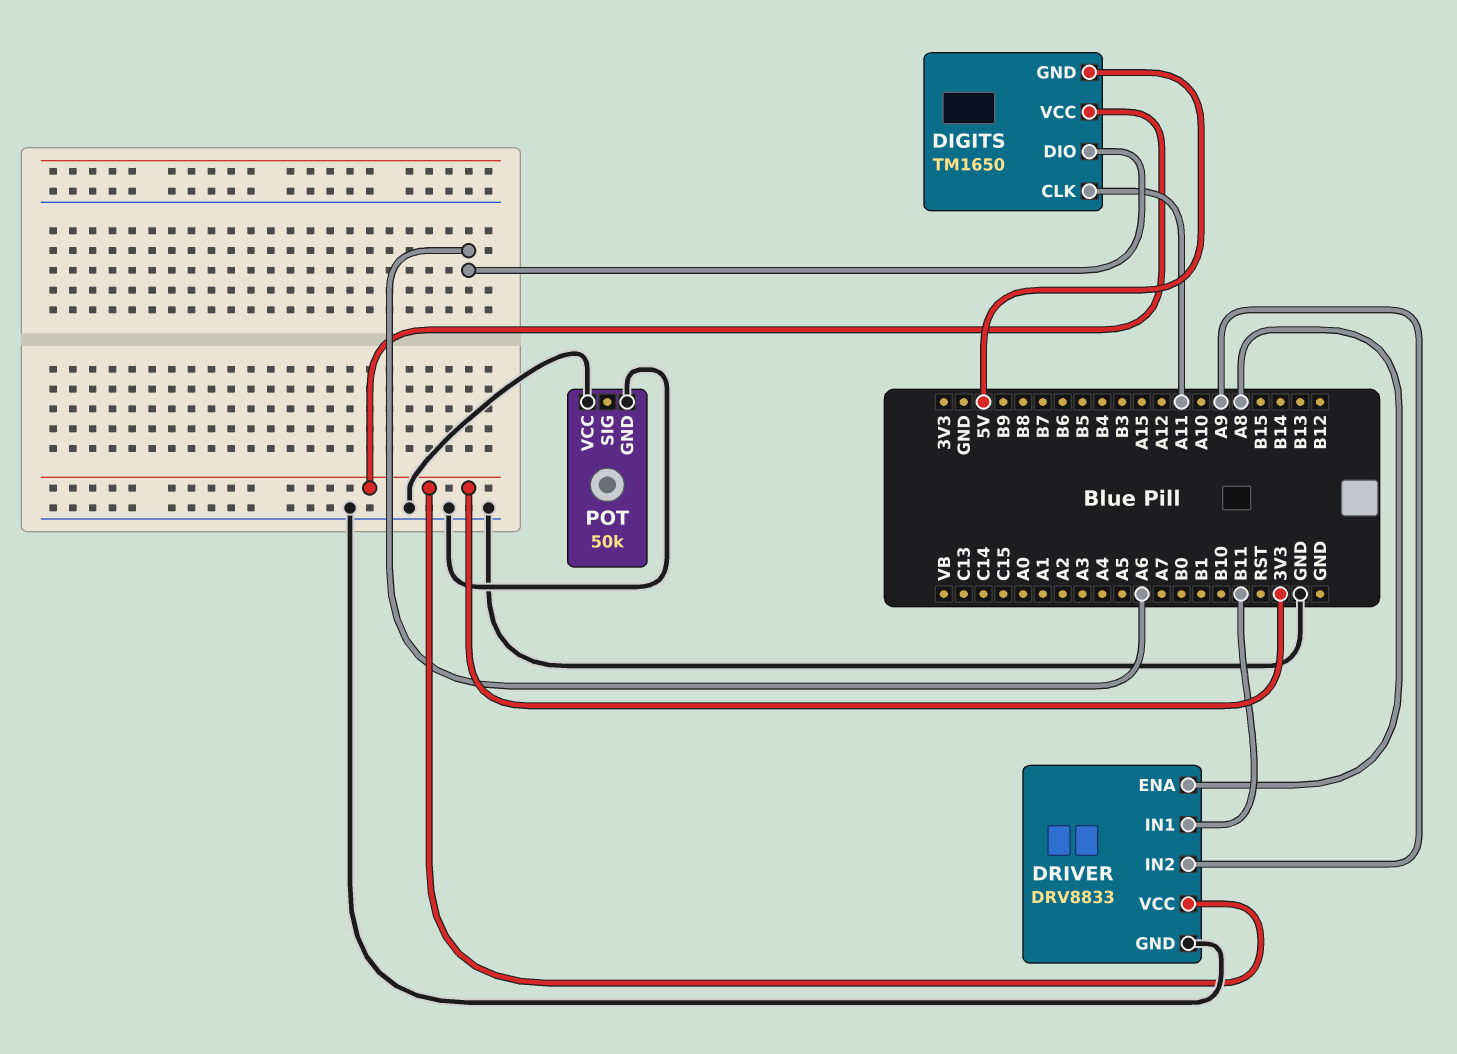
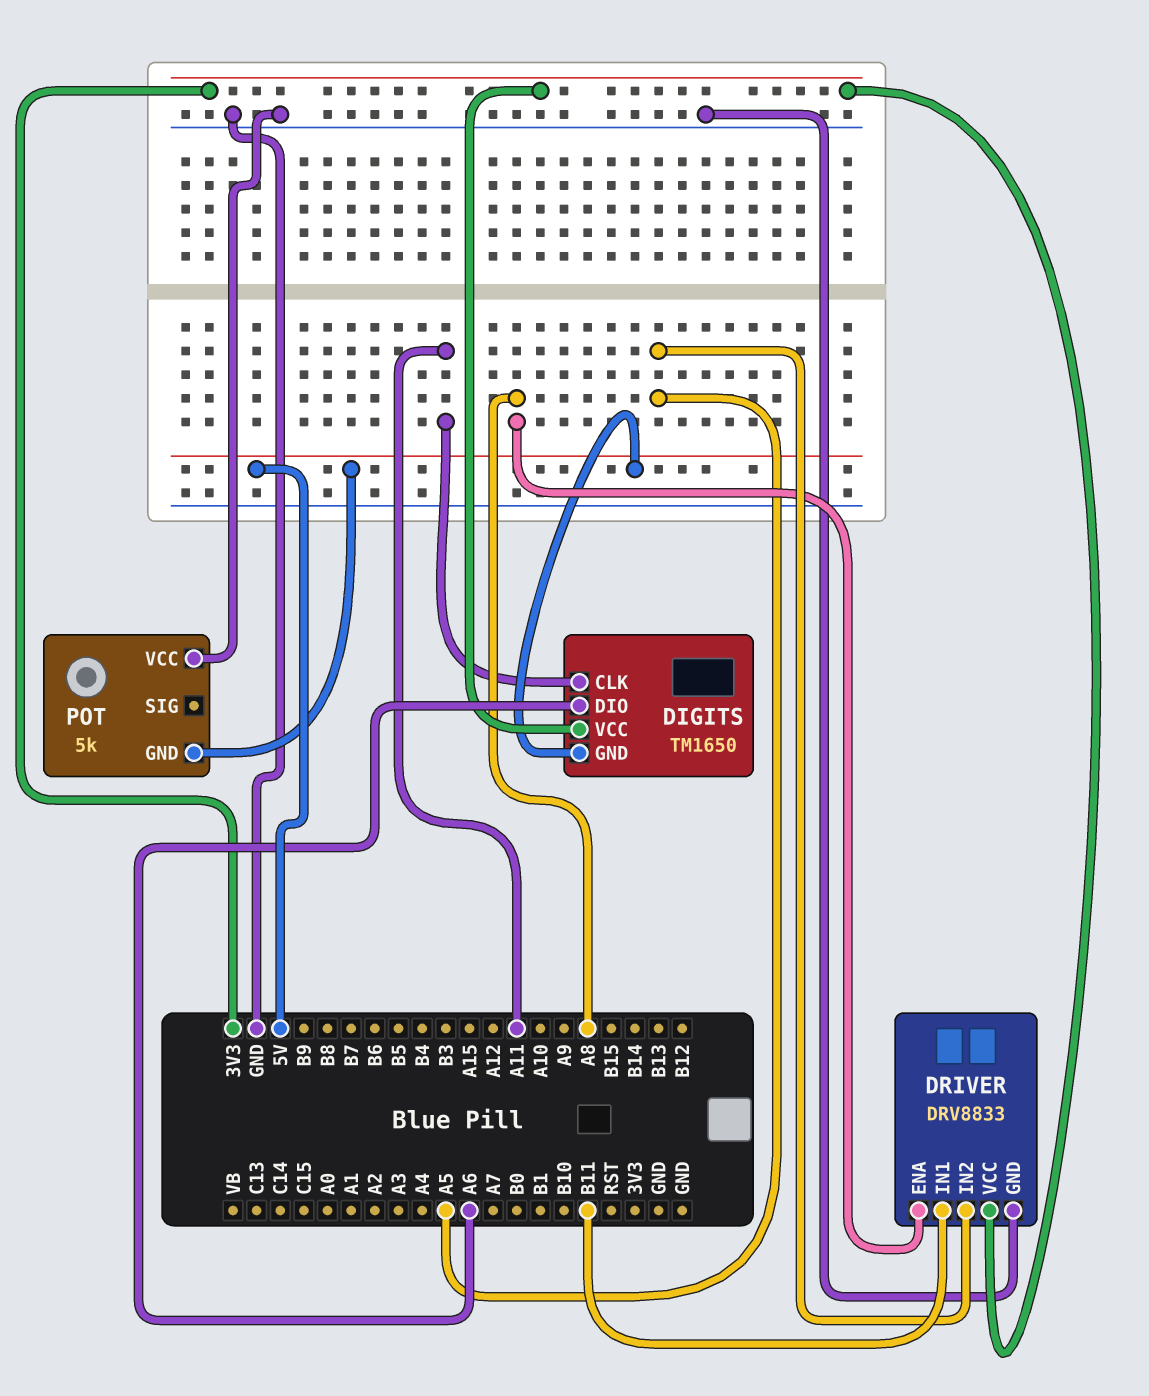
DRIVER pin IN2: A9 -> A5
POT: 50k -> 5k
POT pin GND: GND -> 5V

